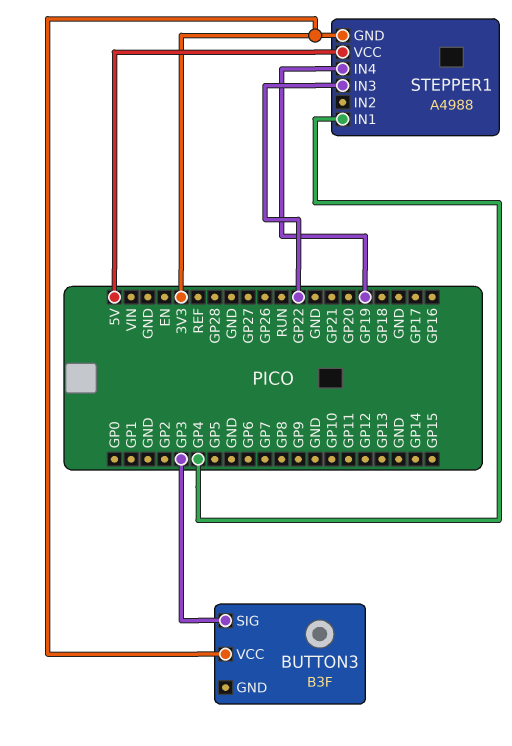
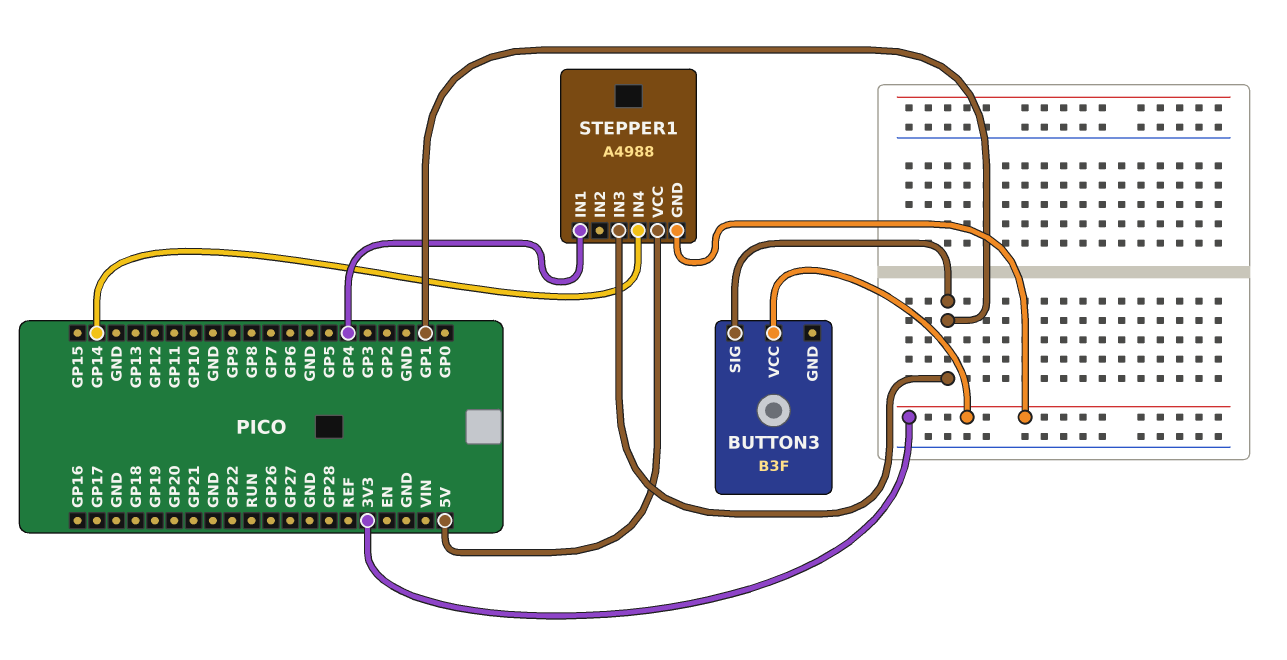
BUTTON3 pin SIG: GP3 -> GP1
STEPPER1 pin IN3: GP22 -> GP1
STEPPER1 pin IN4: GP19 -> GP14

